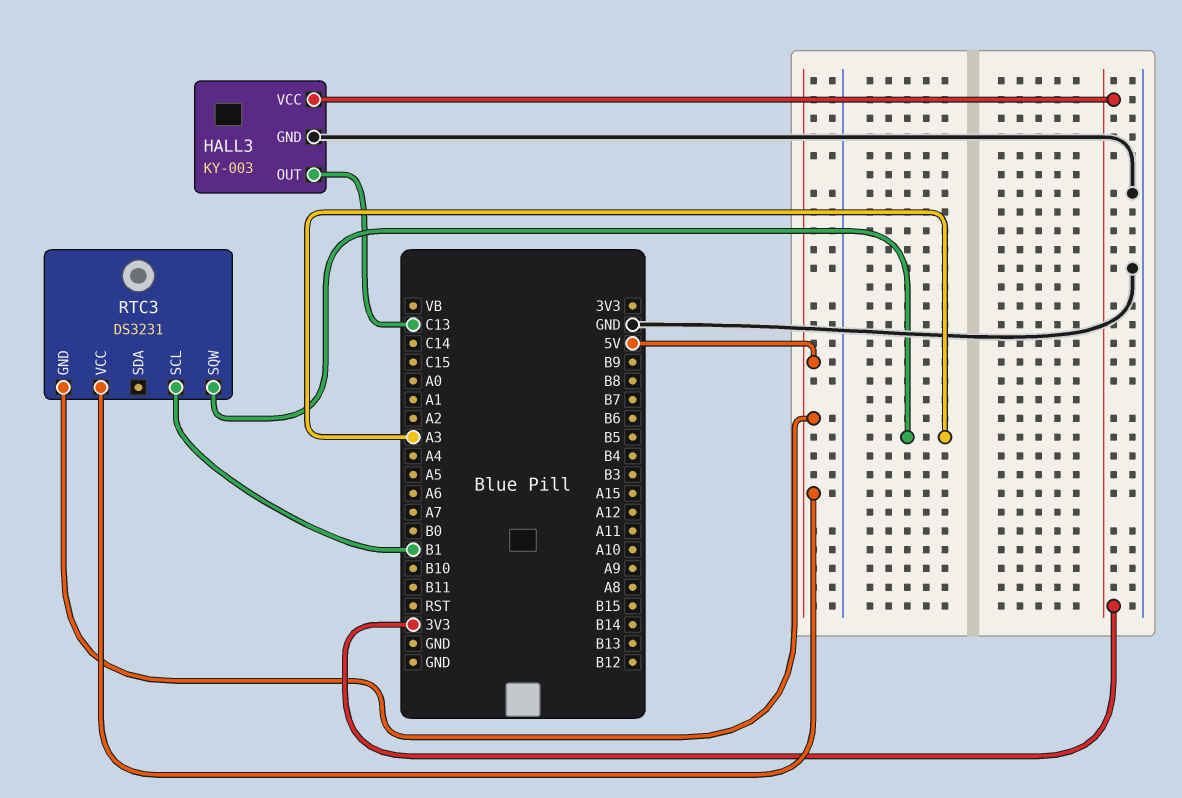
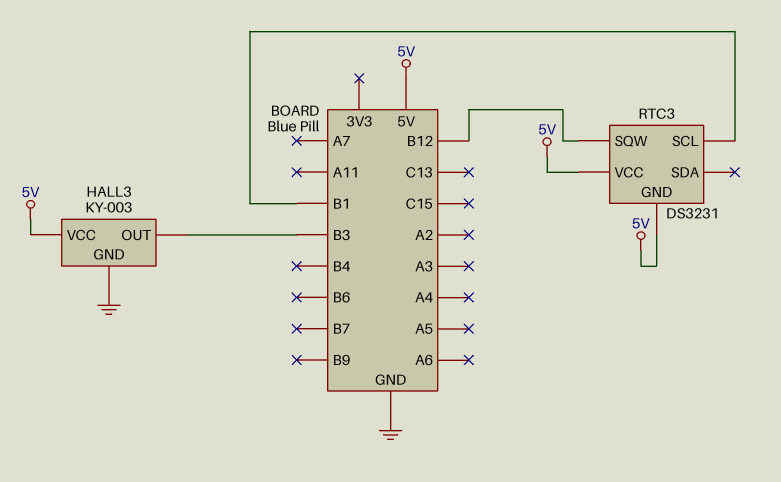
HALL3 pin OUT: C13 -> B3
HALL3 pin VCC: 3V3 -> 5V
RTC3 pin SQW: A3 -> B12

